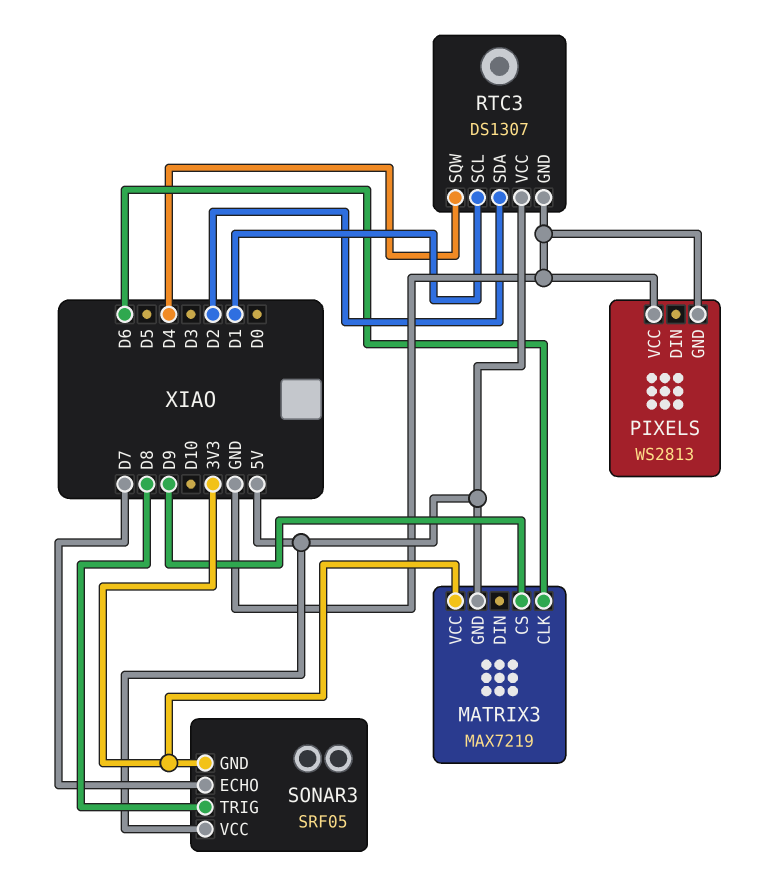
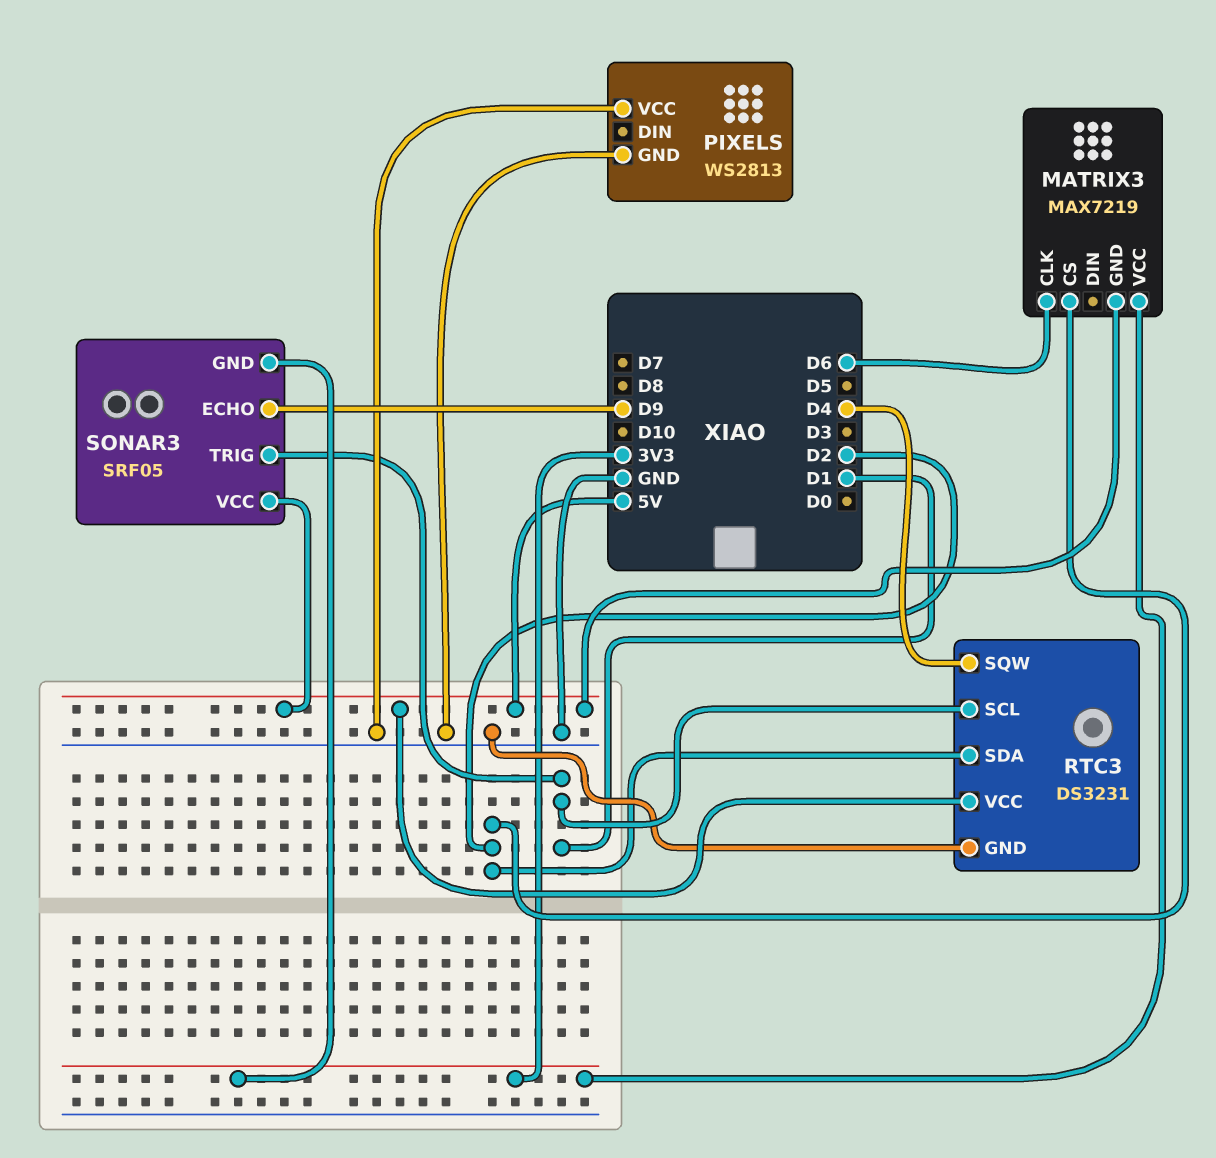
MATRIX3 pin CS: D9 -> D2
RTC3: DS1307 -> DS3231
SONAR3 pin ECHO: D7 -> D9
SONAR3 pin TRIG: D8 -> D1

